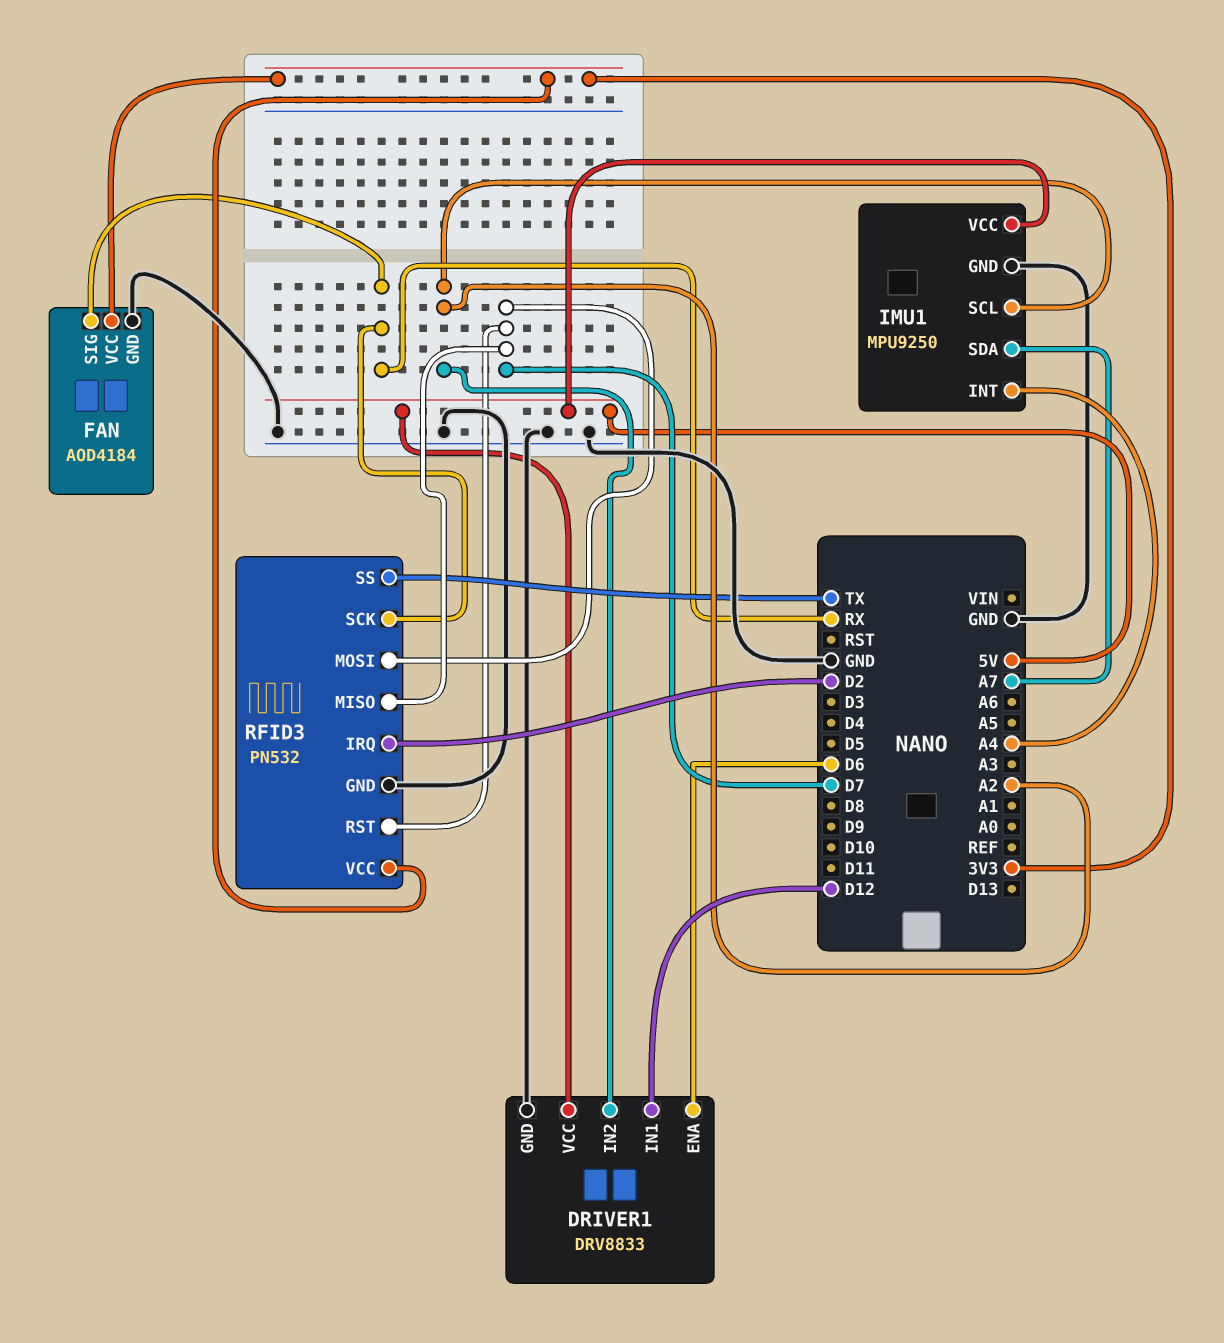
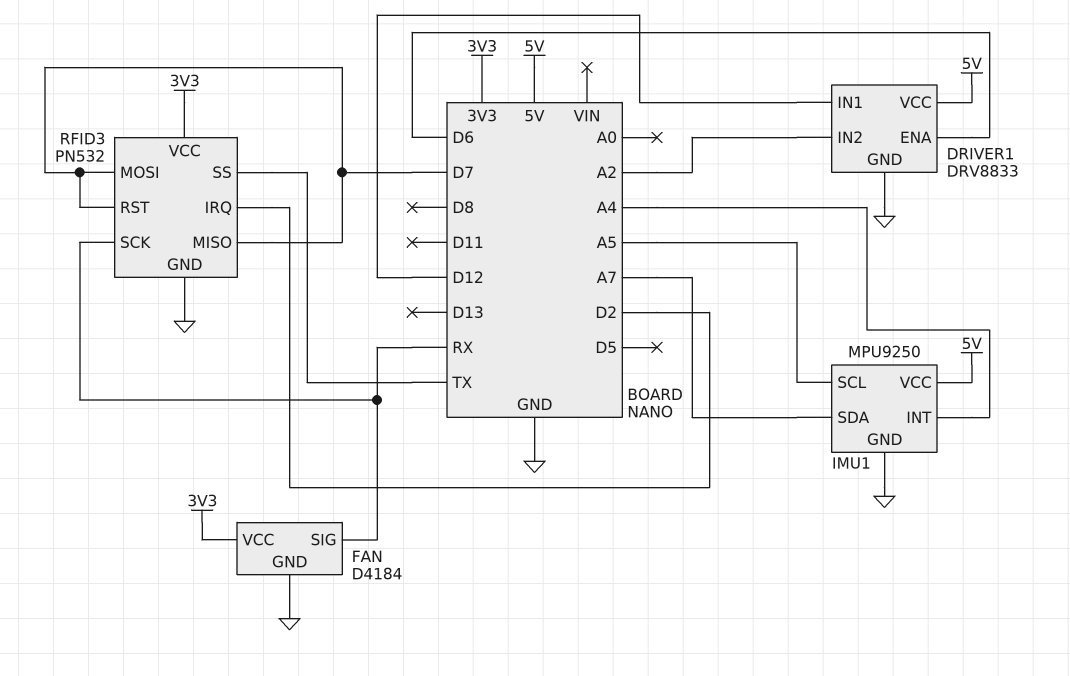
FAN: AOD4184 -> D4184
IMU1 pin SCL: A2 -> A5

